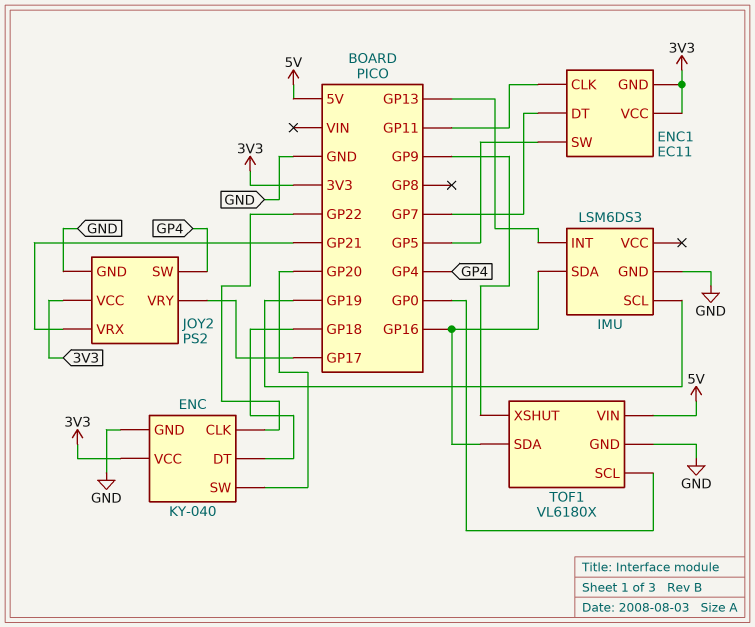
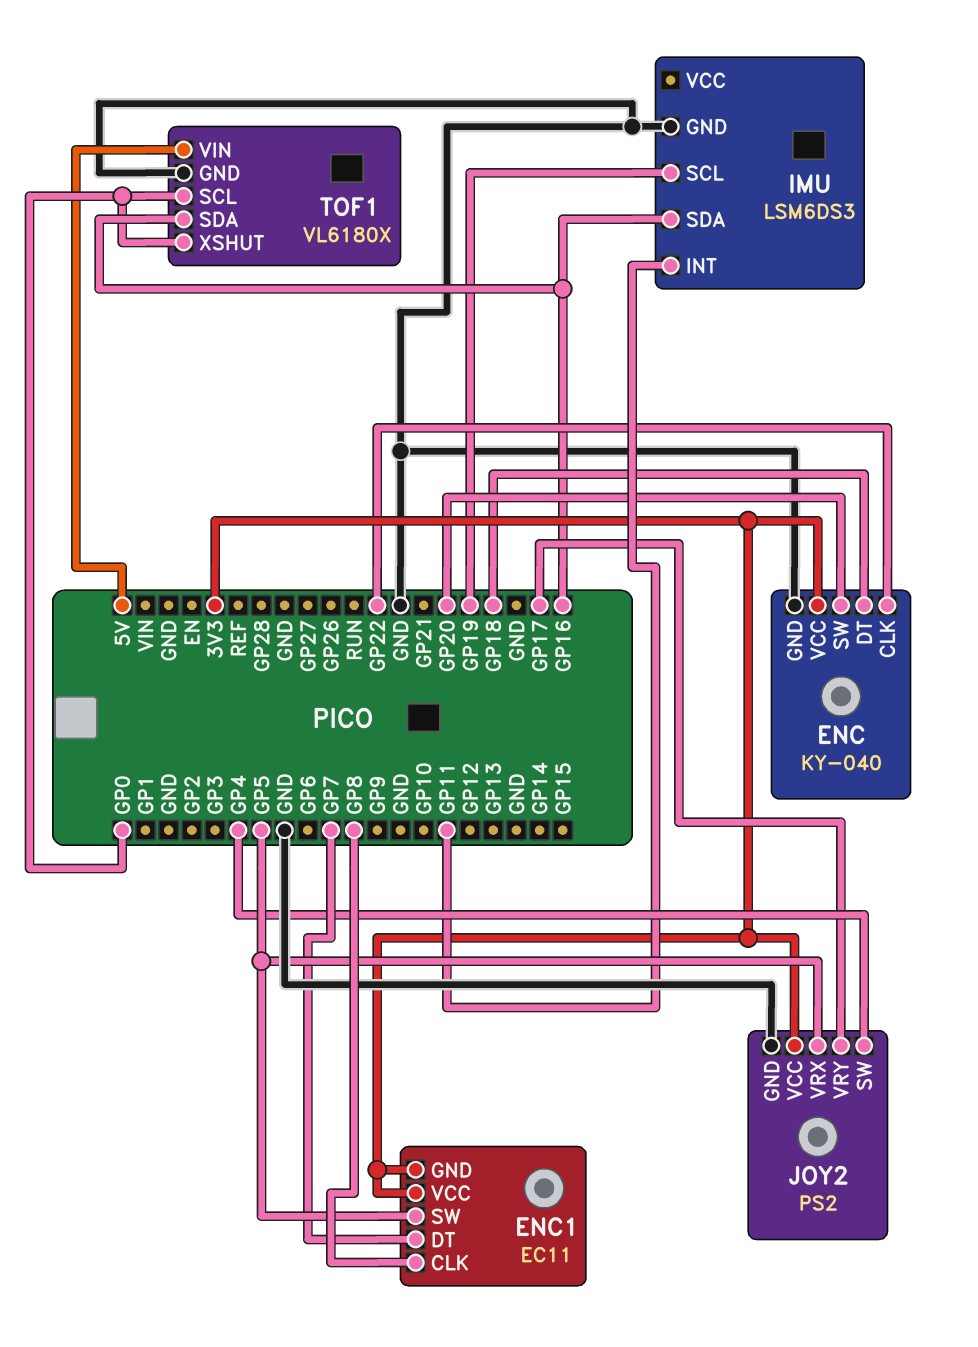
ENC1 pin CLK: GP11 -> GP8
IMU pin INT: GP13 -> GP11
JOY2 pin VRX: GP21 -> GP5
TOF1 pin XSHUT: GP9 -> GP0

